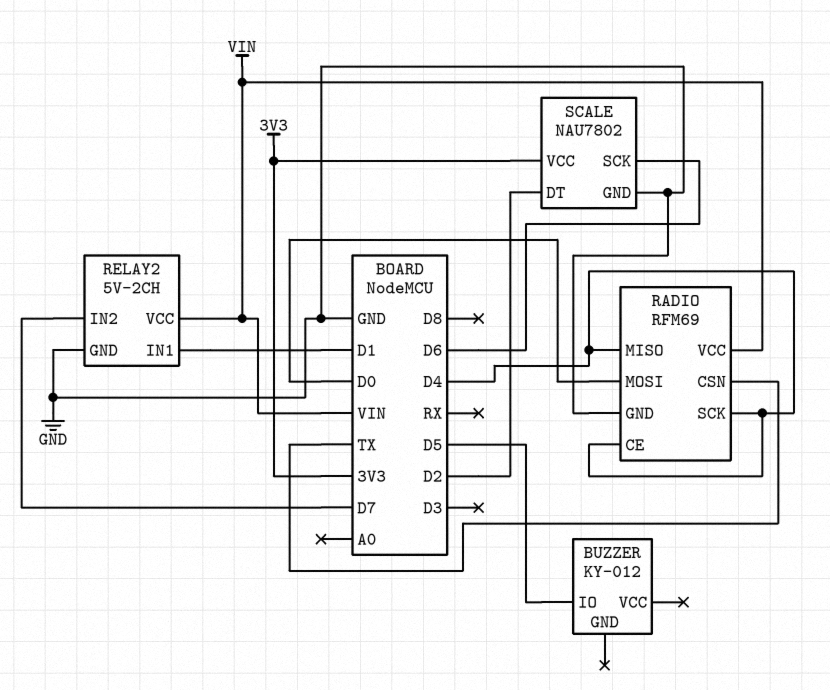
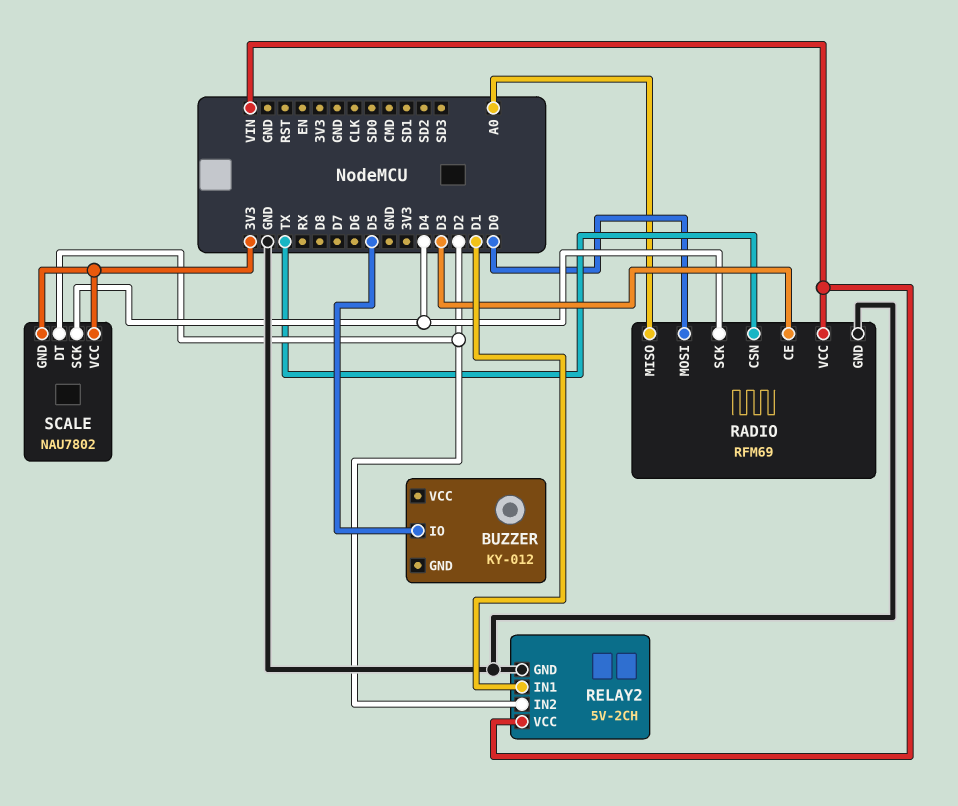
RADIO pin CE: D4 -> D3
RADIO pin MISO: D4 -> A0
RELAY2 pin IN2: D7 -> D2
SCALE pin GND: GND -> 3V3
SCALE pin SCK: D6 -> D4

